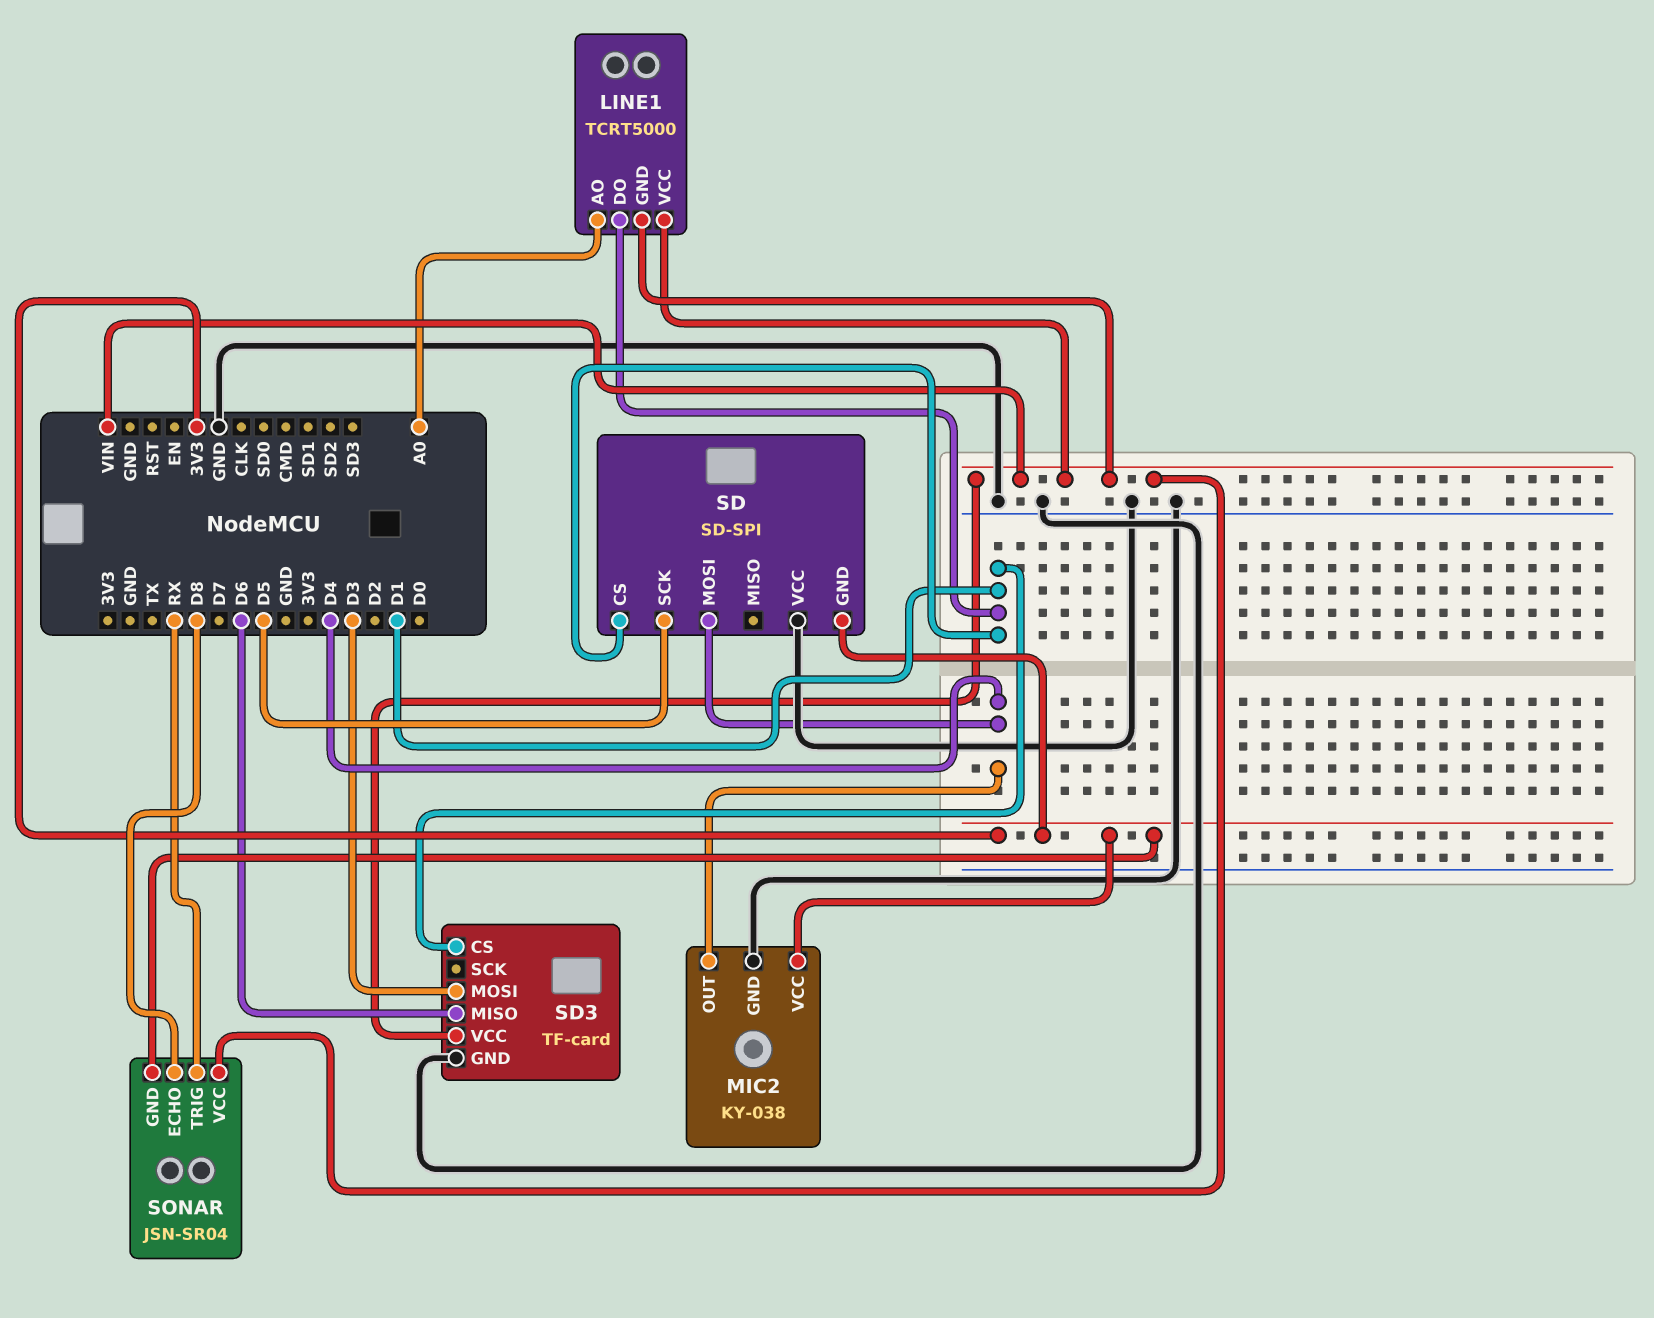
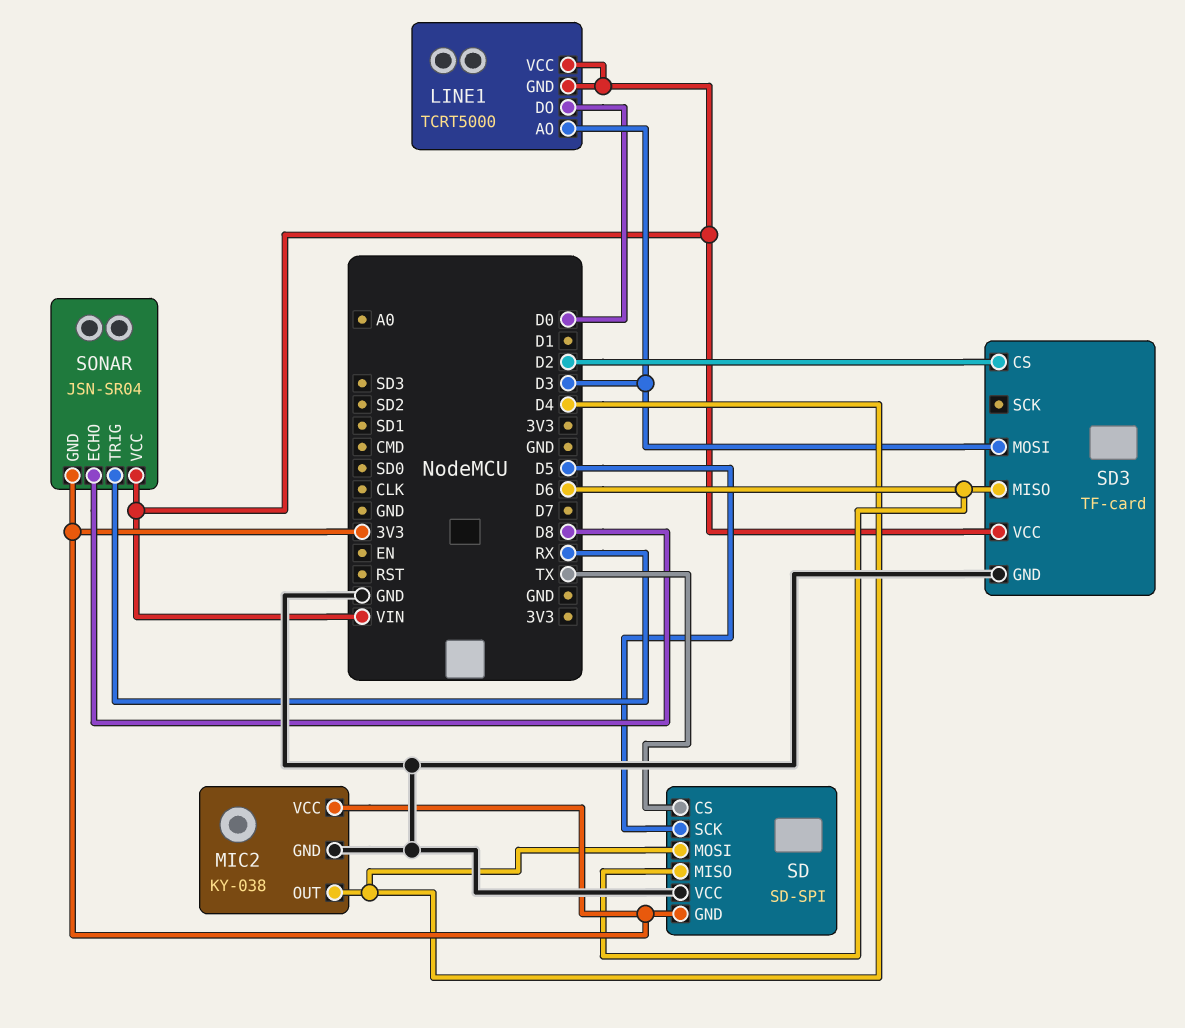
LINE1 pin AO: A0 -> D3
LINE1 pin DO: D1 -> D0
SD pin CS: D1 -> TX
SD pin MISO: none -> D6
SD3 pin CS: D1 -> D2

